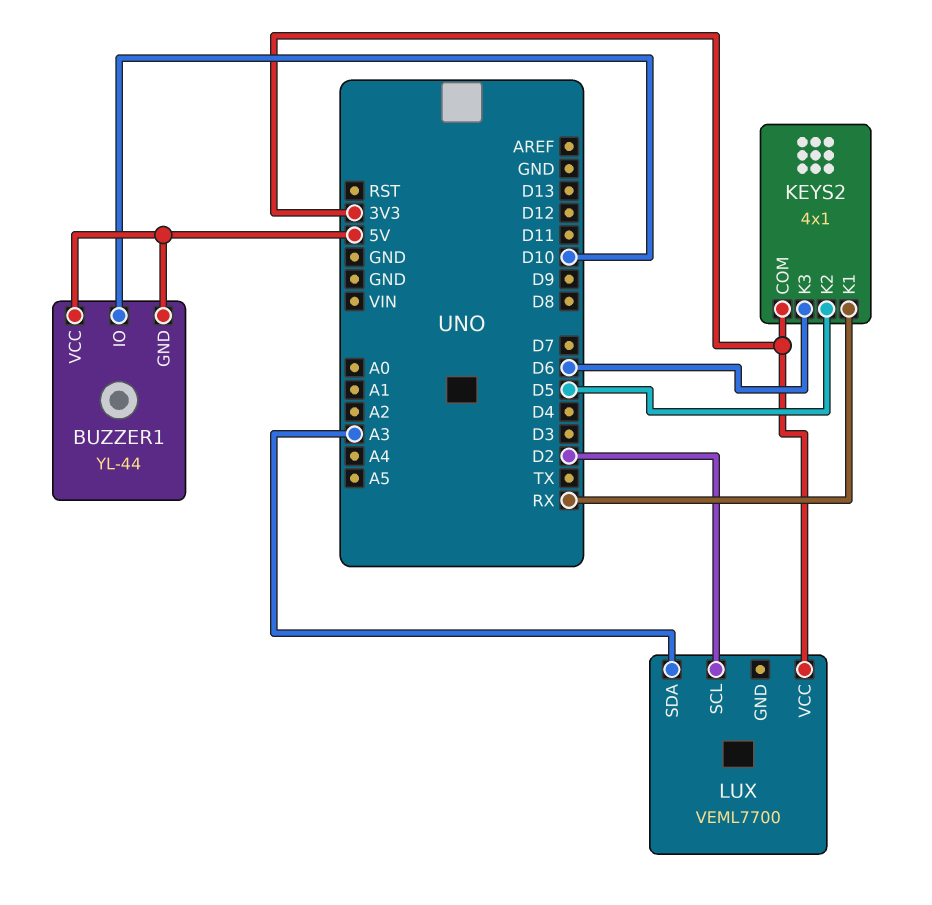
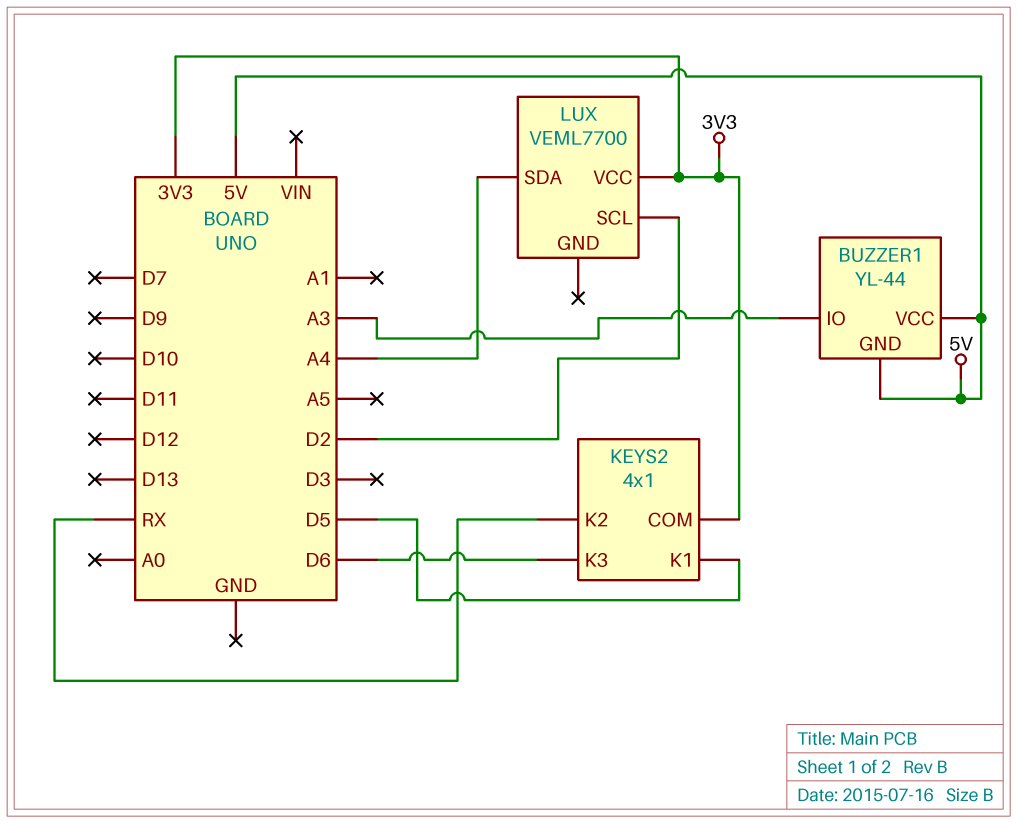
BUZZER1 pin IO: D10 -> A3
KEYS2 pin K1: RX -> D5
KEYS2 pin K2: D5 -> RX
LUX pin SDA: A3 -> A4

